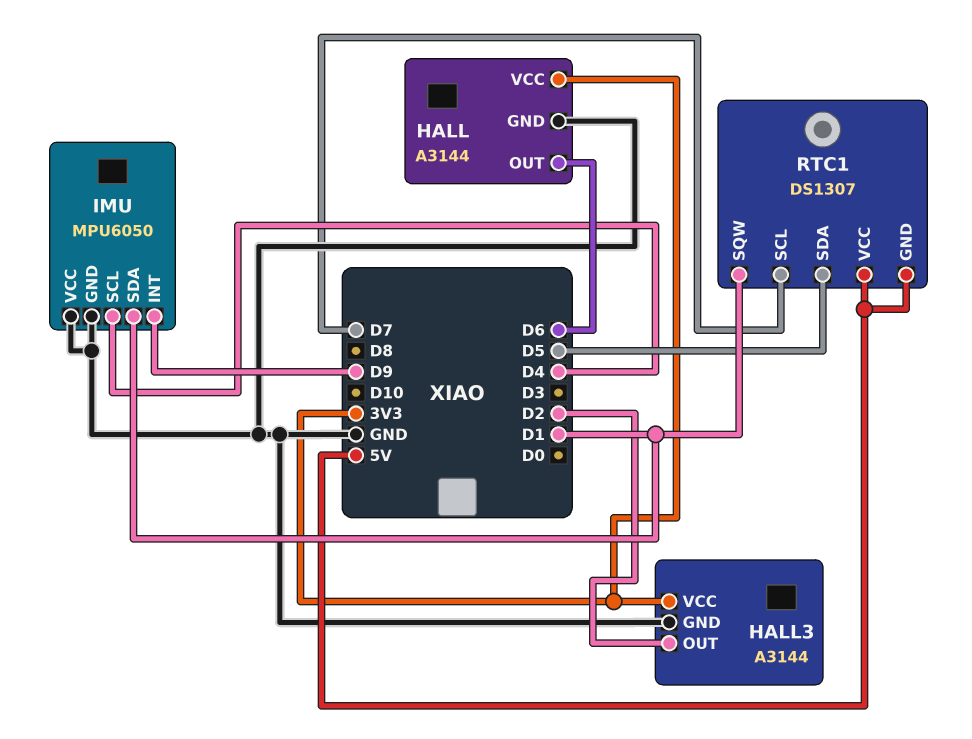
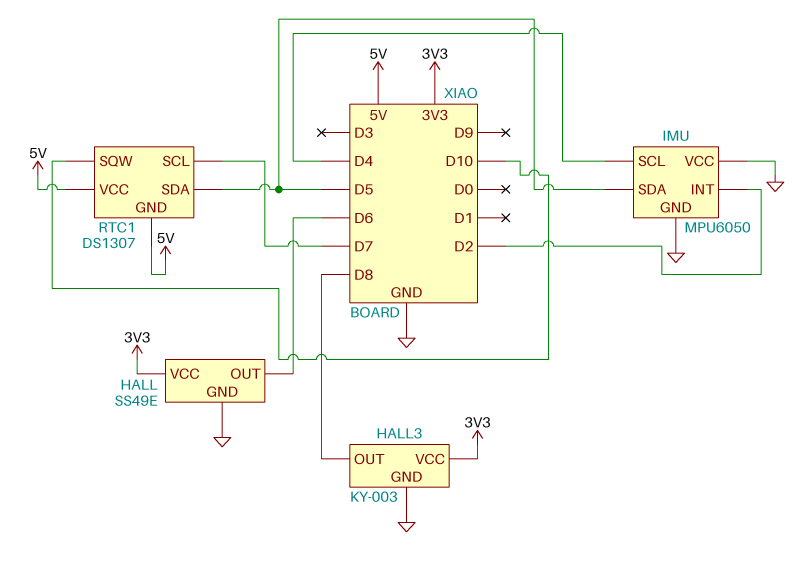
HALL: A3144 -> SS49E
HALL3: A3144 -> KY-003
HALL3 pin OUT: D2 -> D8
IMU pin INT: D9 -> D2
IMU pin SDA: D1 -> D5
RTC1 pin SQW: D1 -> D10

